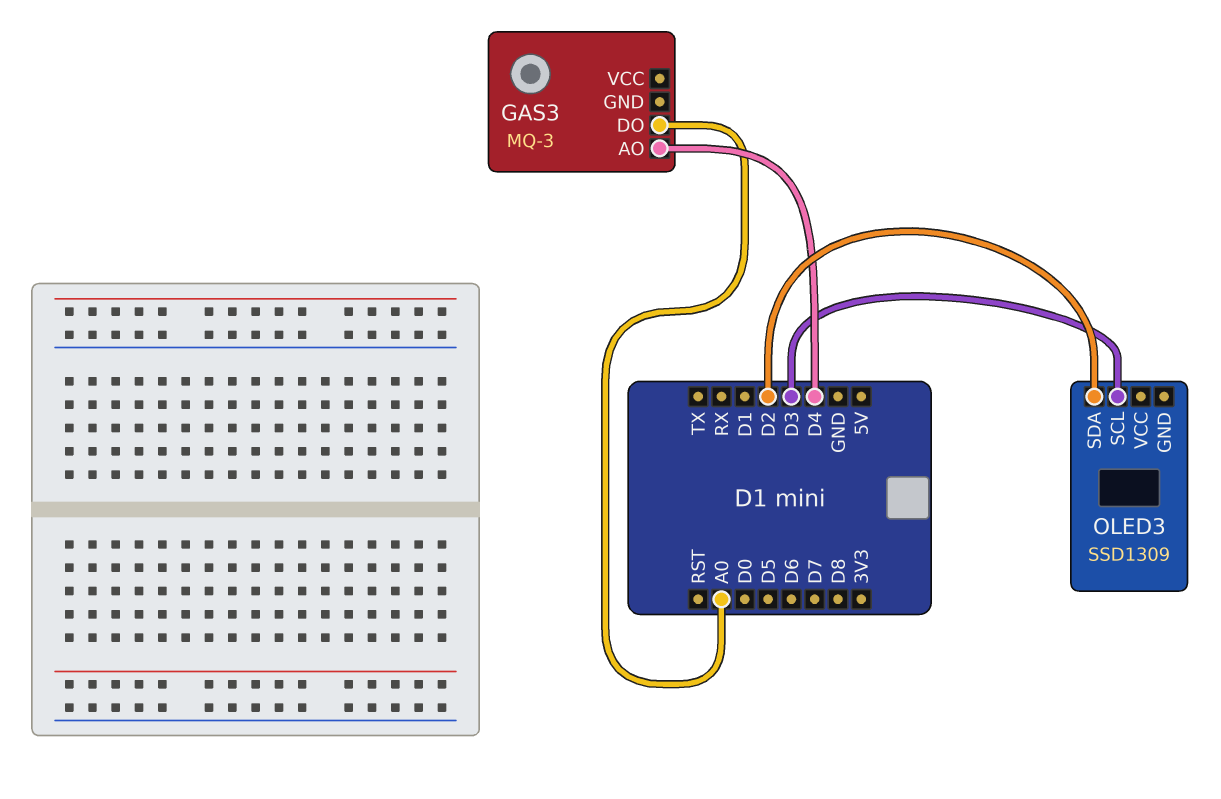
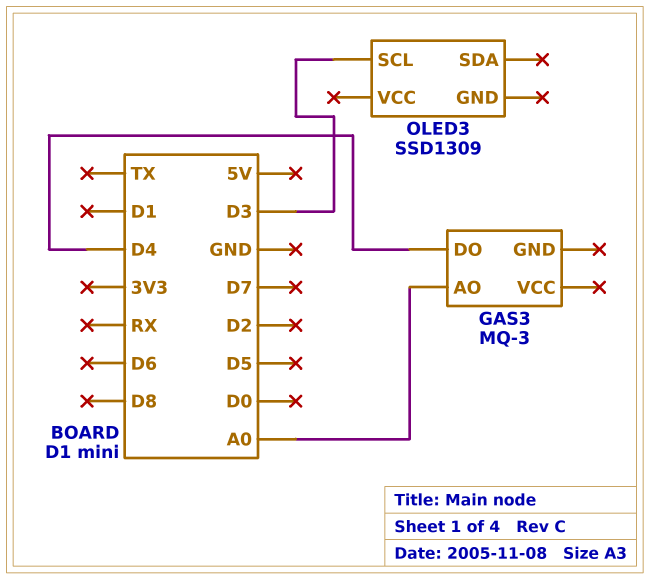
GAS3 pin AO: D4 -> A0
GAS3 pin DO: A0 -> D4
OLED3 pin SDA: D2 -> none

